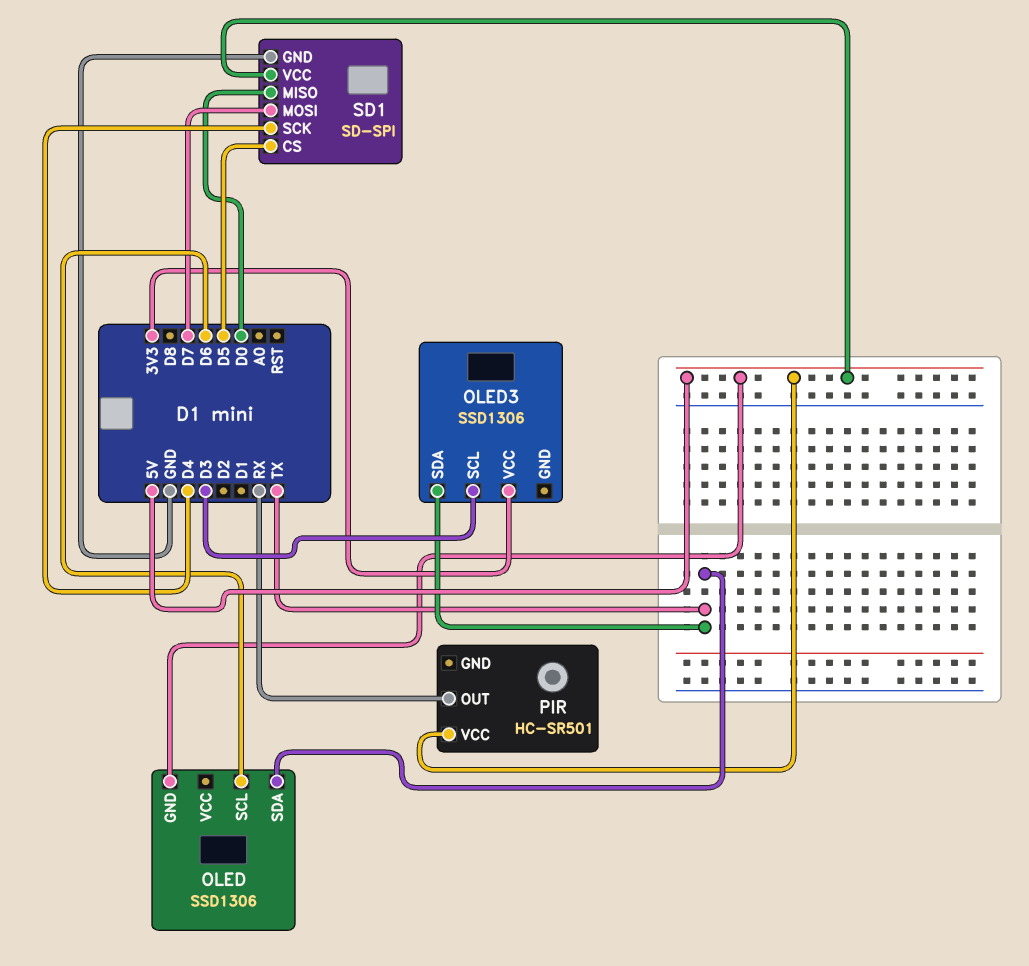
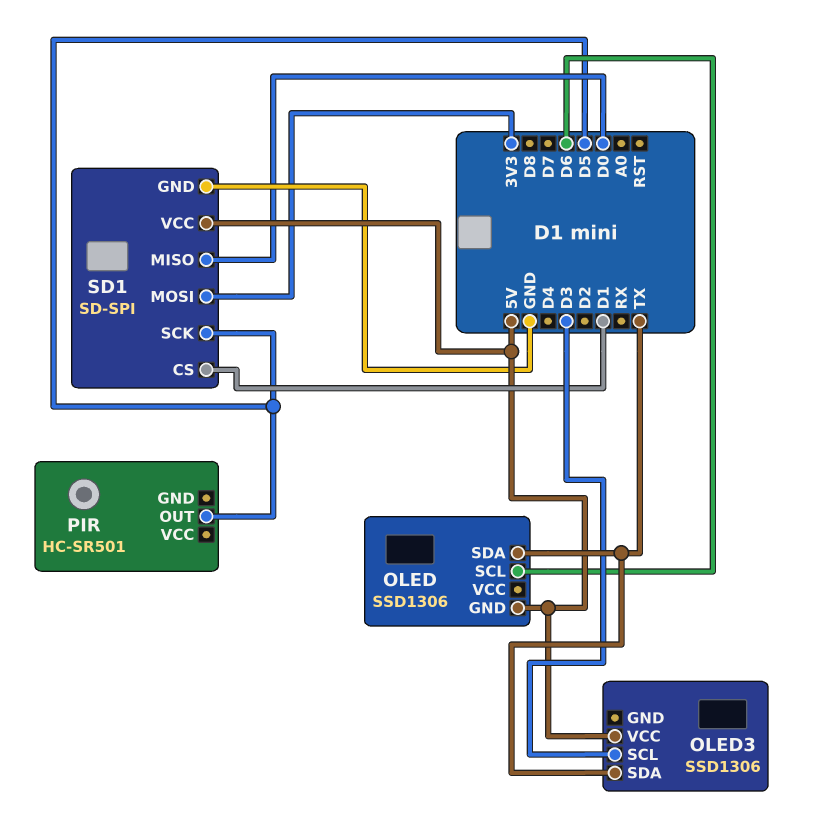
OLED3 pin VCC: 3V3 -> 5V
PIR pin OUT: RX -> D5
PIR pin VCC: 5V -> none
SD1 pin CS: D5 -> D1
SD1 pin MOSI: D7 -> 3V3
SD1 pin SCK: D4 -> D5

